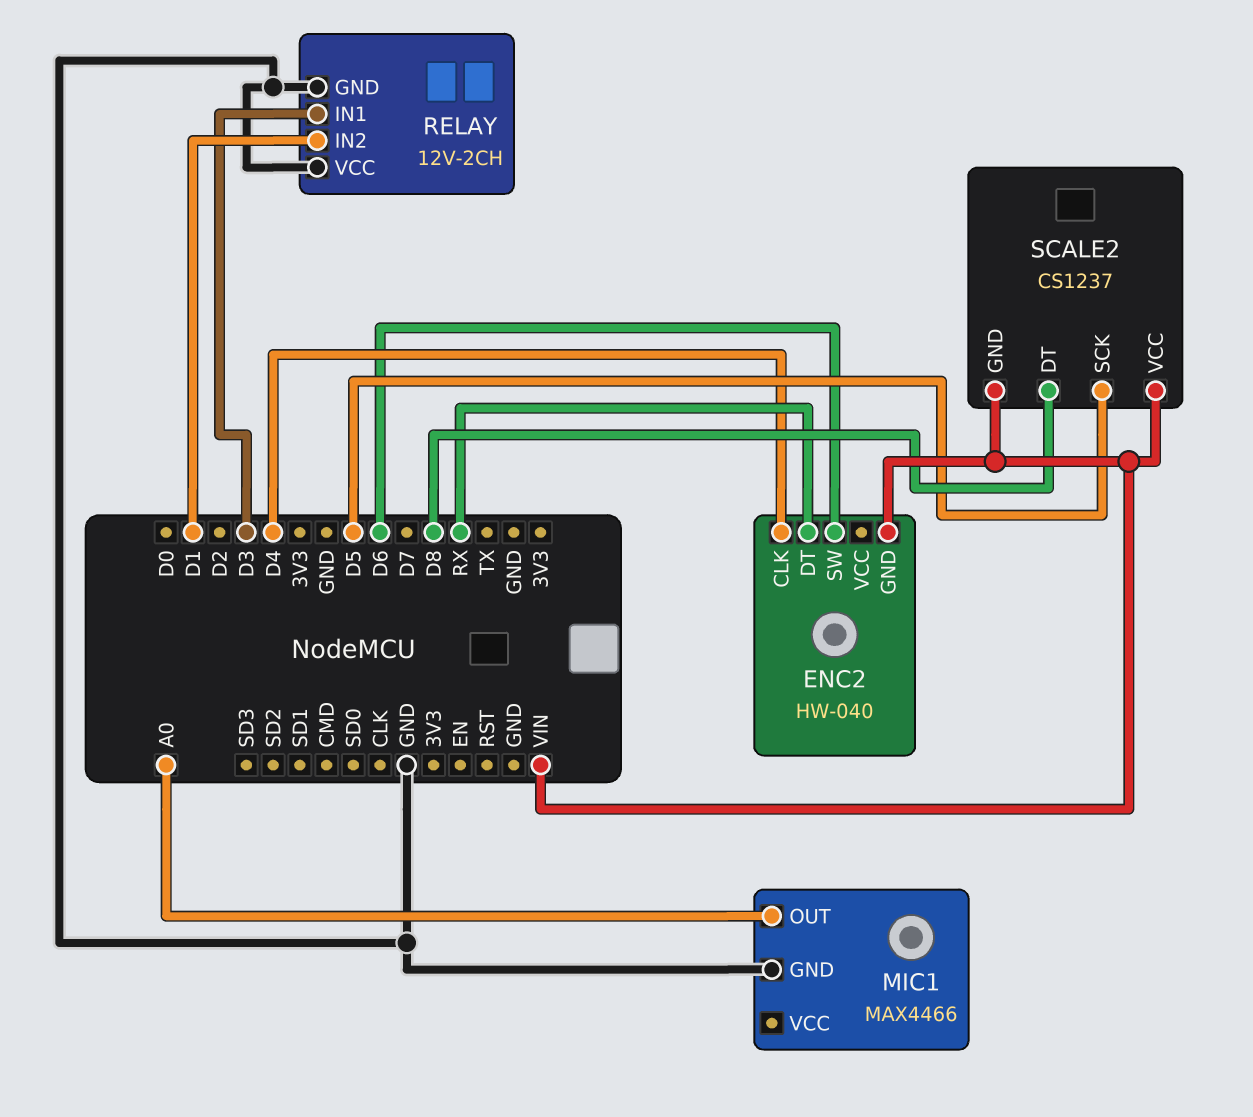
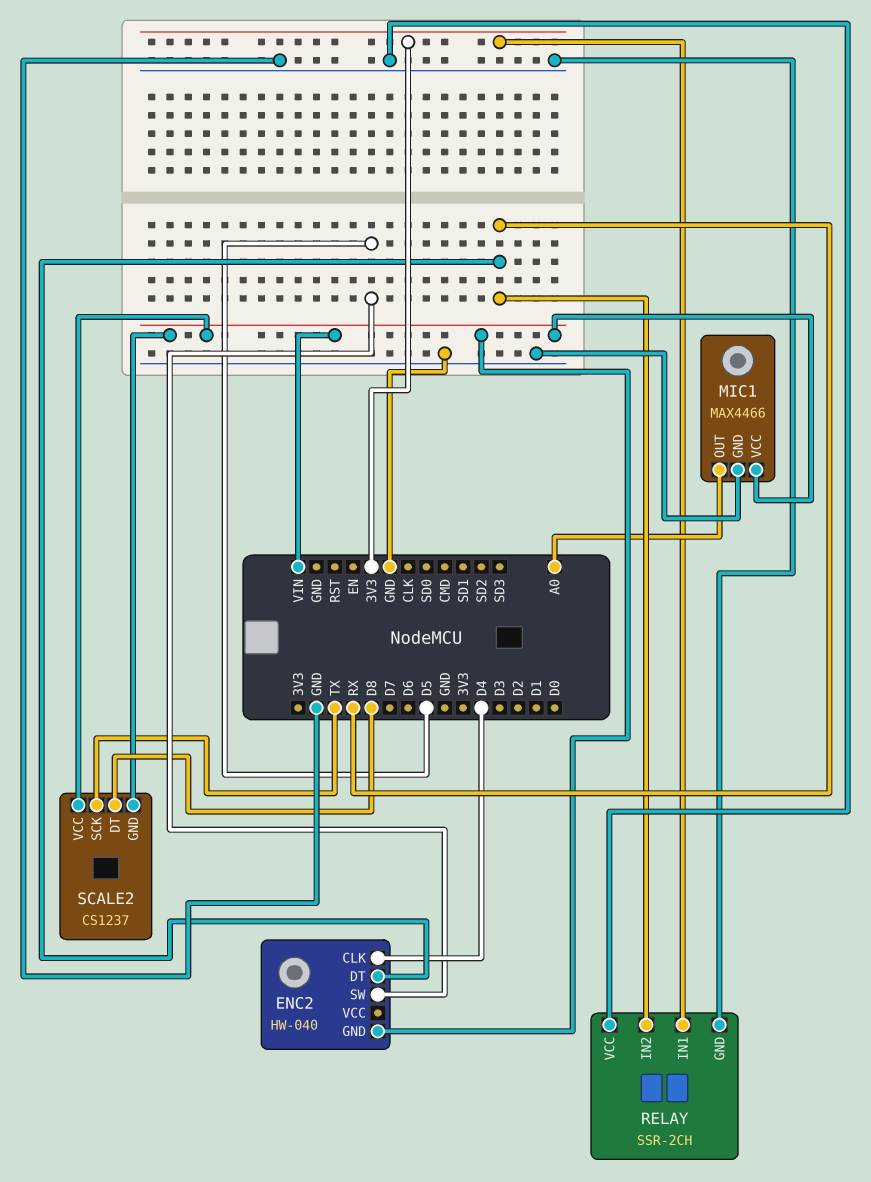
ENC2 pin SW: D6 -> D5
MIC1 pin VCC: none -> VIN
RELAY: 12V-2CH -> SSR-2CH
RELAY pin IN1: D3 -> 3V3
RELAY pin IN2: D1 -> RX
SCALE2 pin SCK: D5 -> TX

